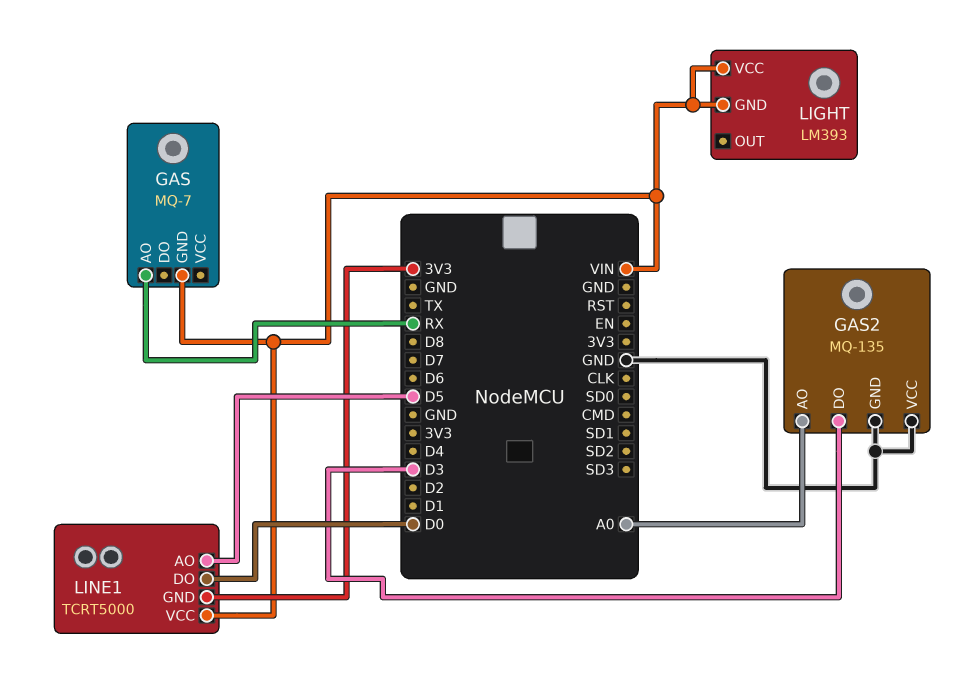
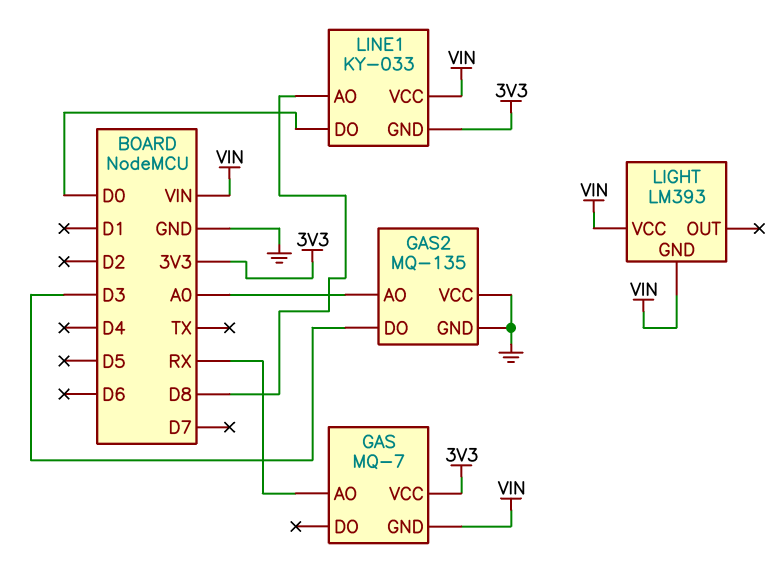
GAS pin VCC: none -> 3V3
LINE1: TCRT5000 -> KY-033
LINE1 pin AO: D5 -> D8

